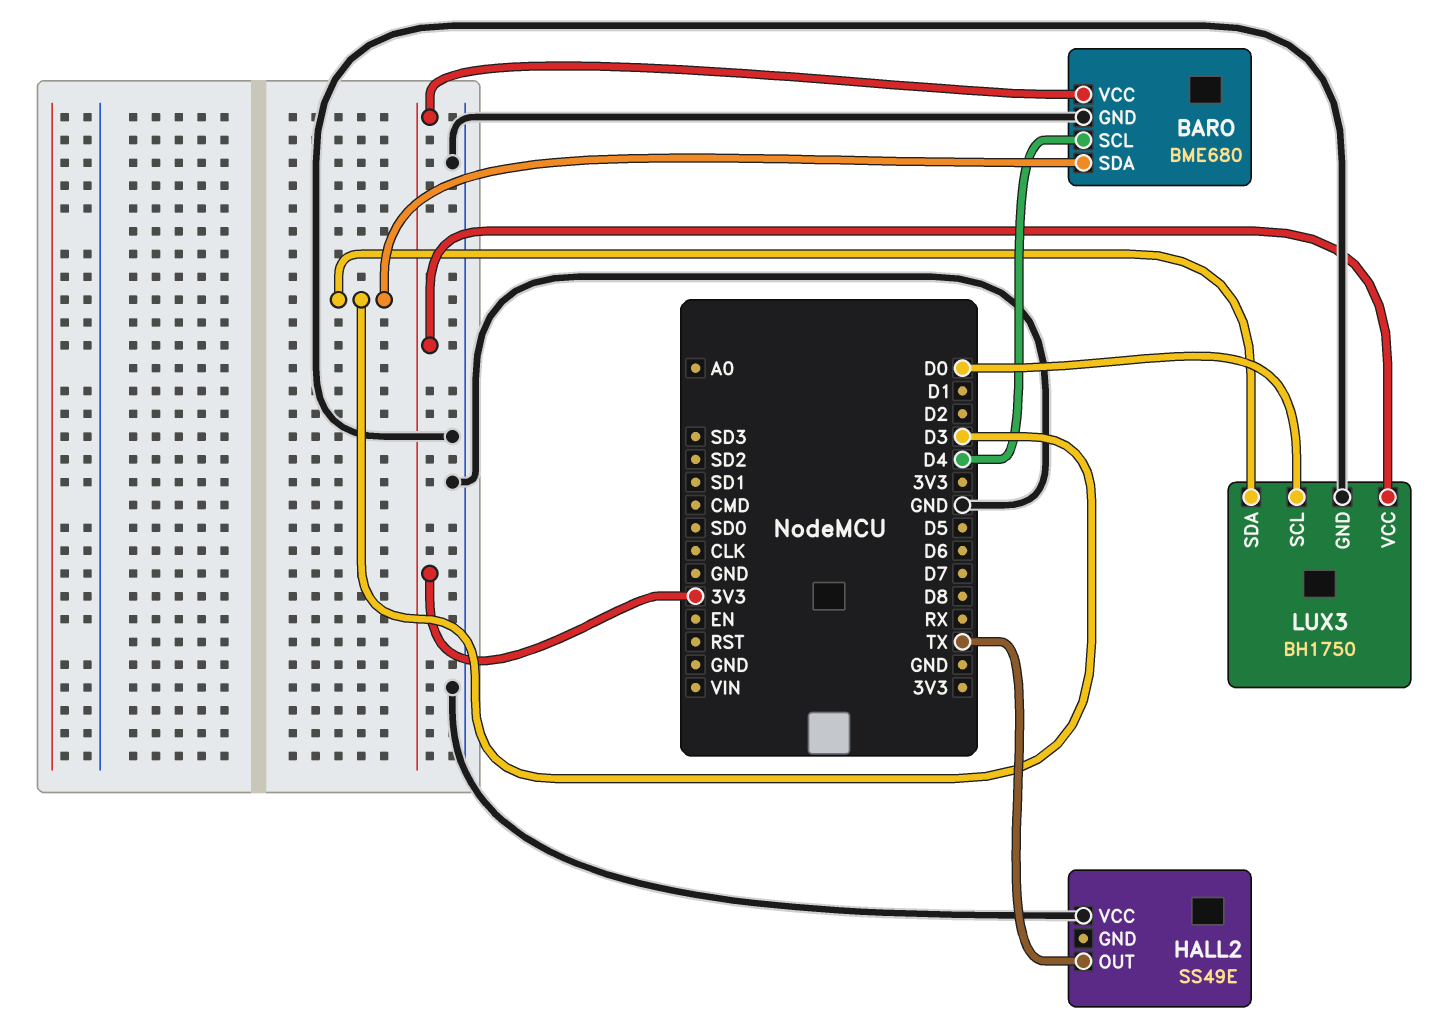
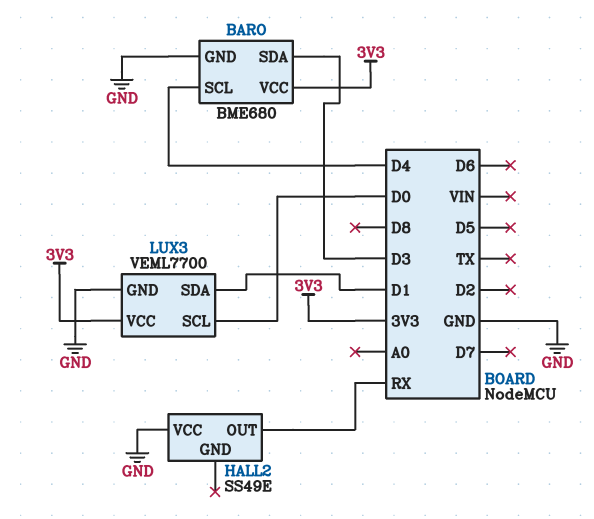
HALL2 pin OUT: TX -> RX
LUX3: BH1750 -> VEML7700
LUX3 pin SDA: D3 -> D1

